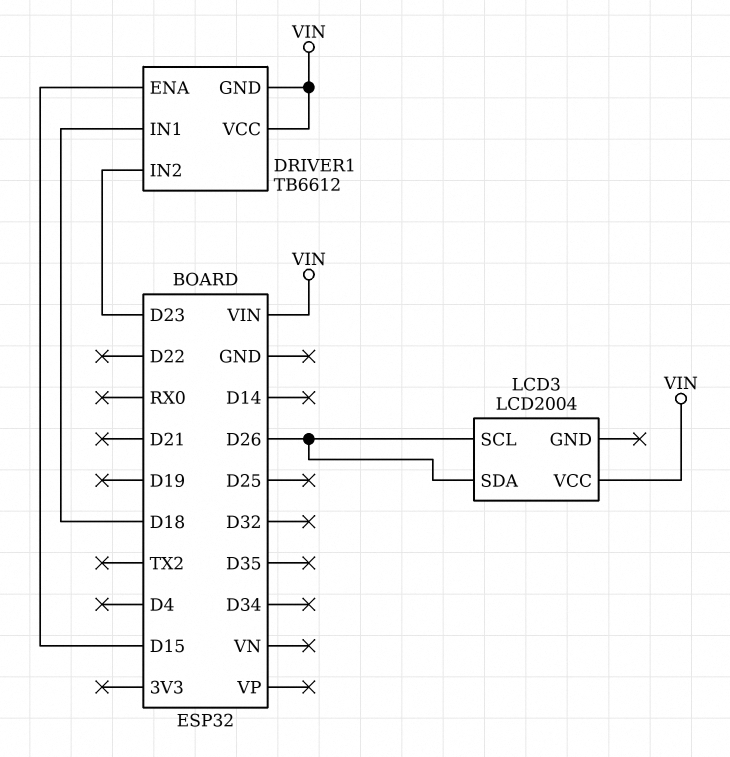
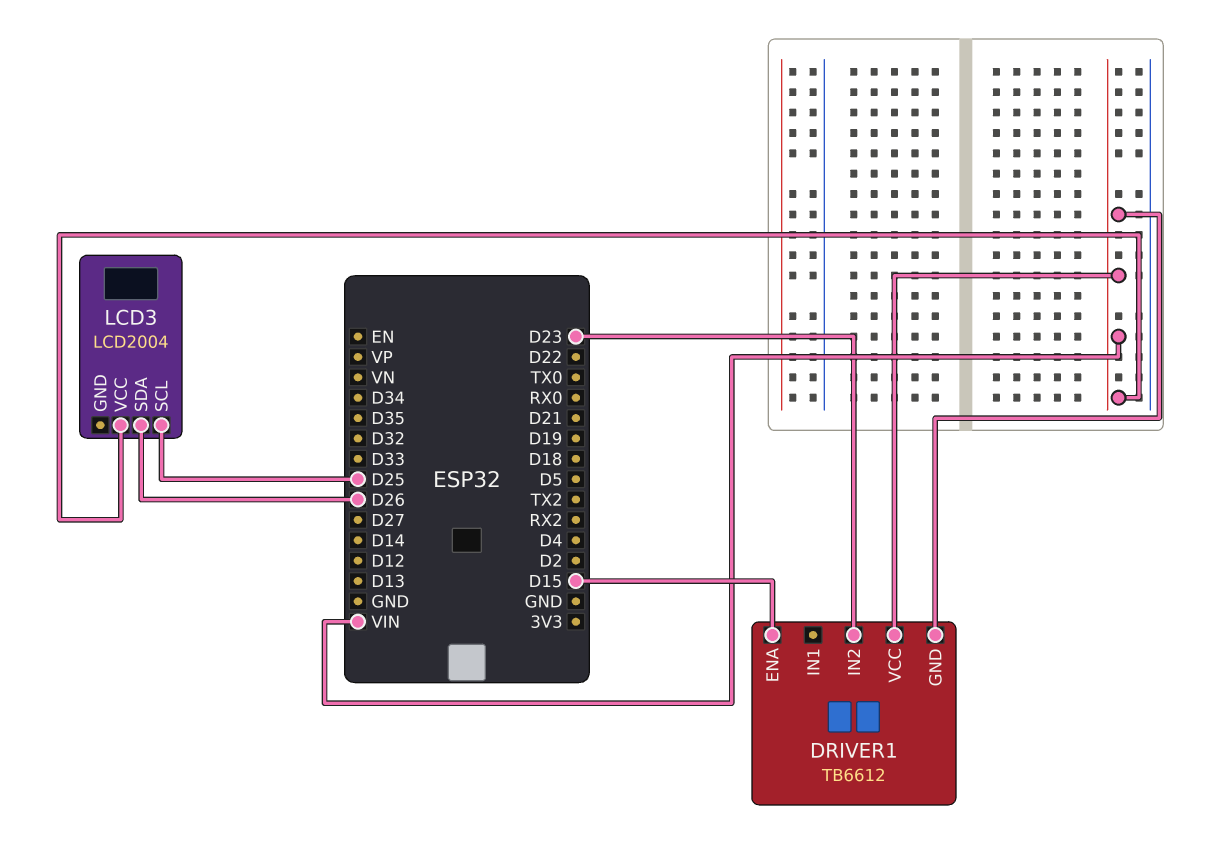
DRIVER1 pin IN1: D18 -> none
LCD3 pin SCL: D26 -> D25

